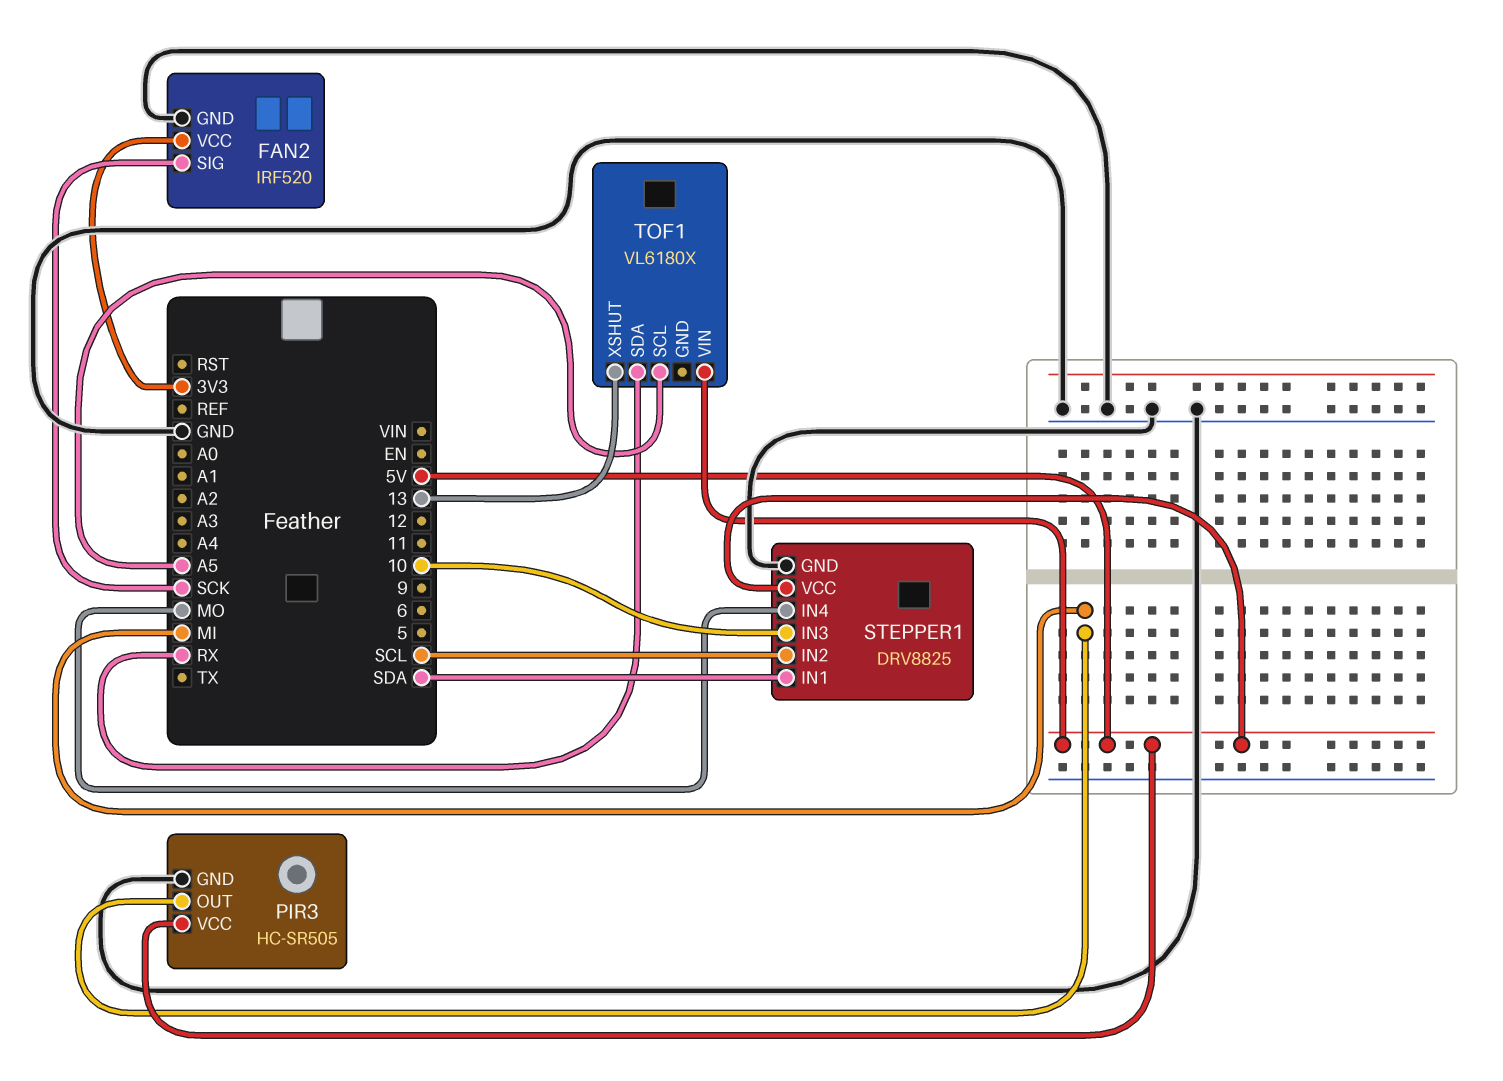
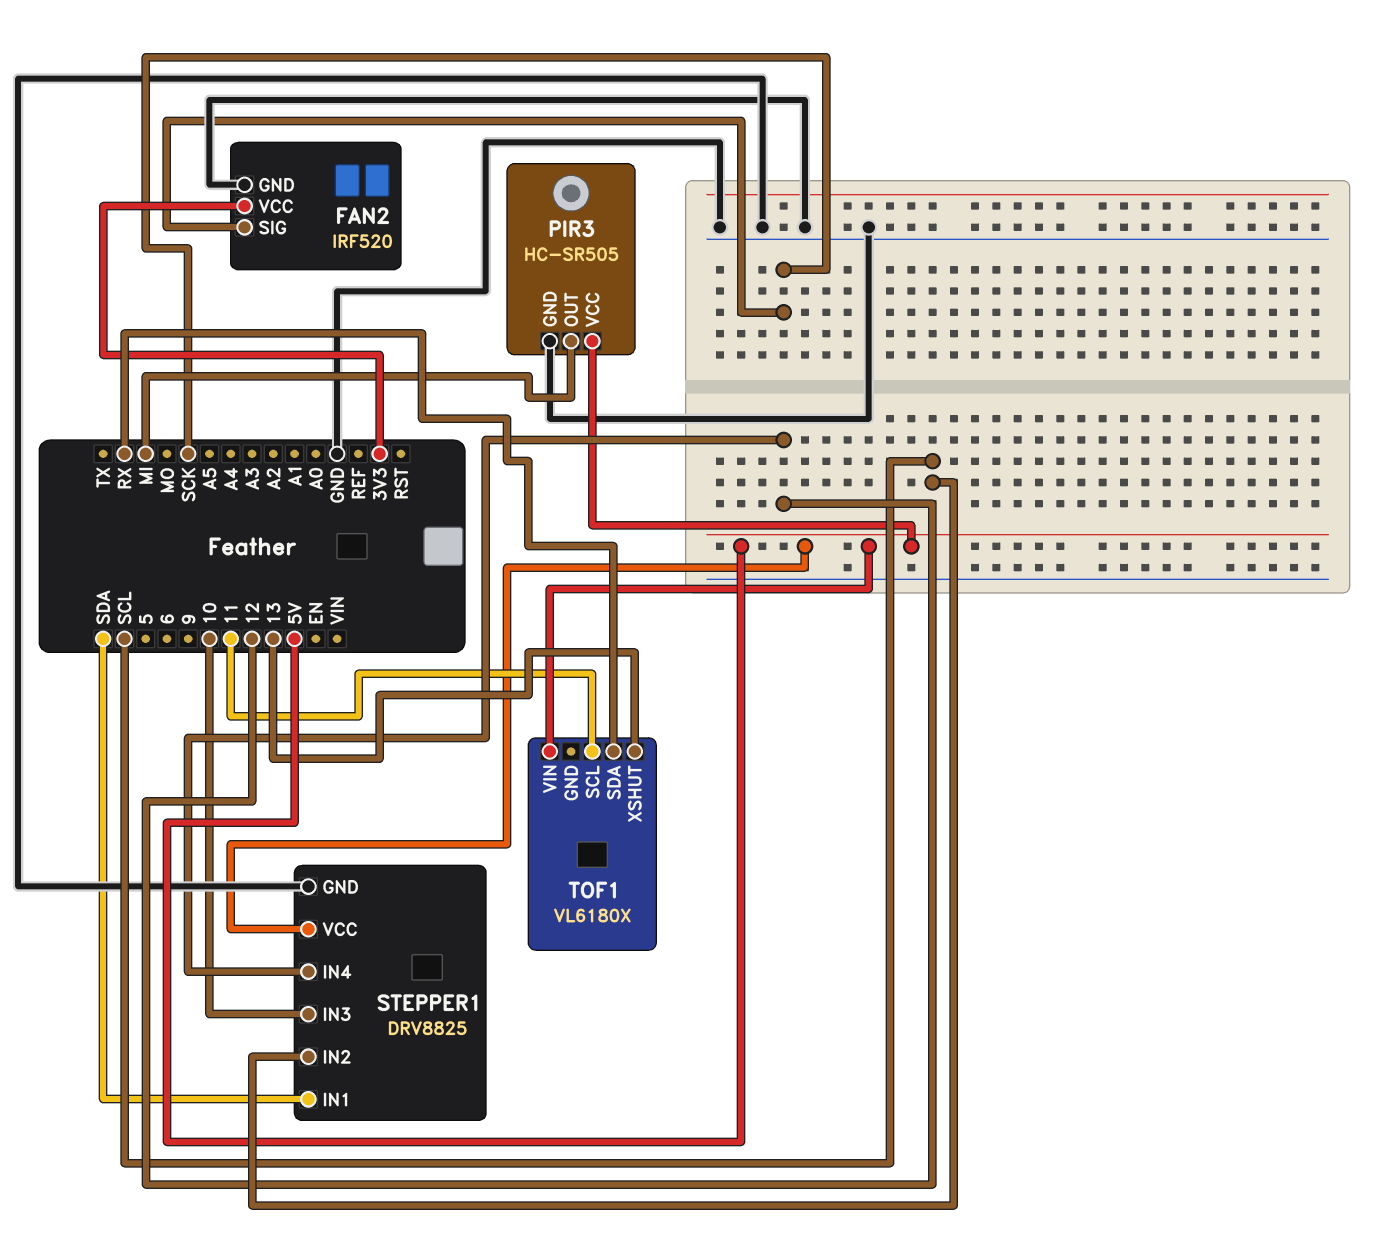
STEPPER1 pin IN4: MO -> 12
TOF1 pin SCL: A5 -> 11

